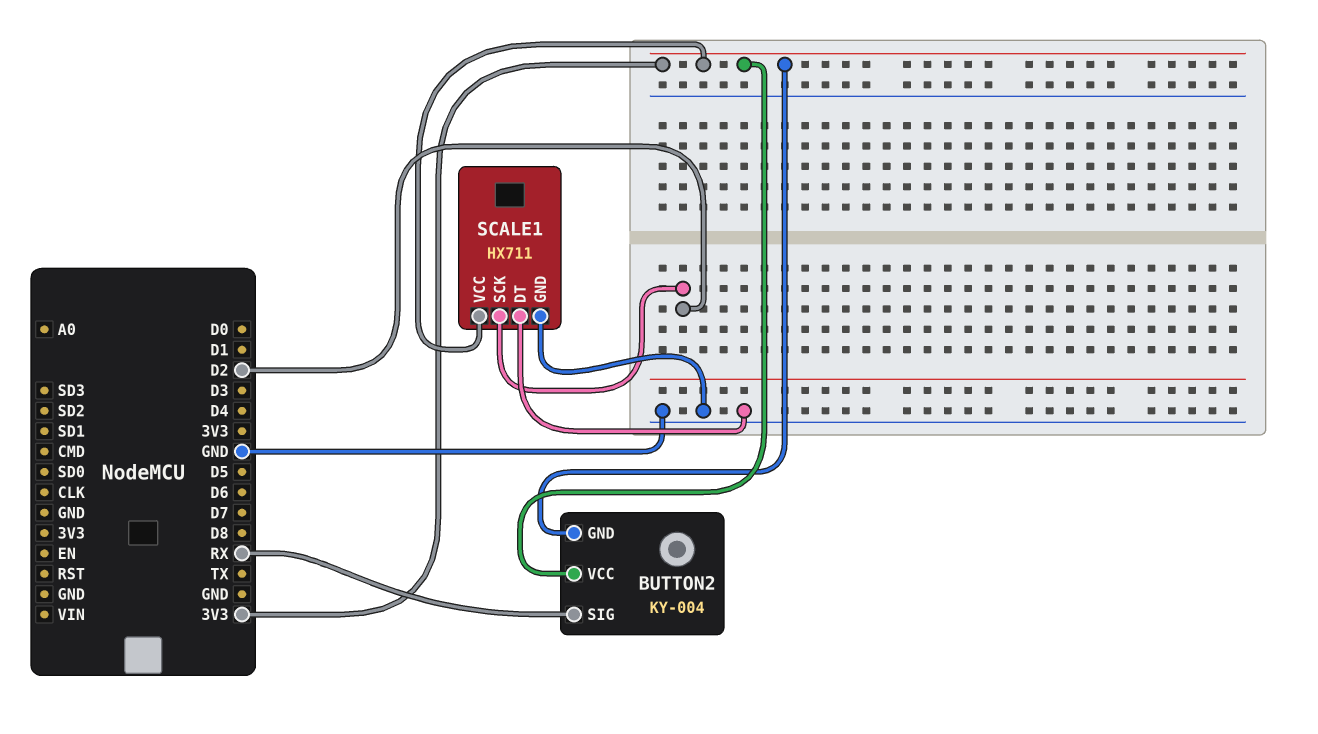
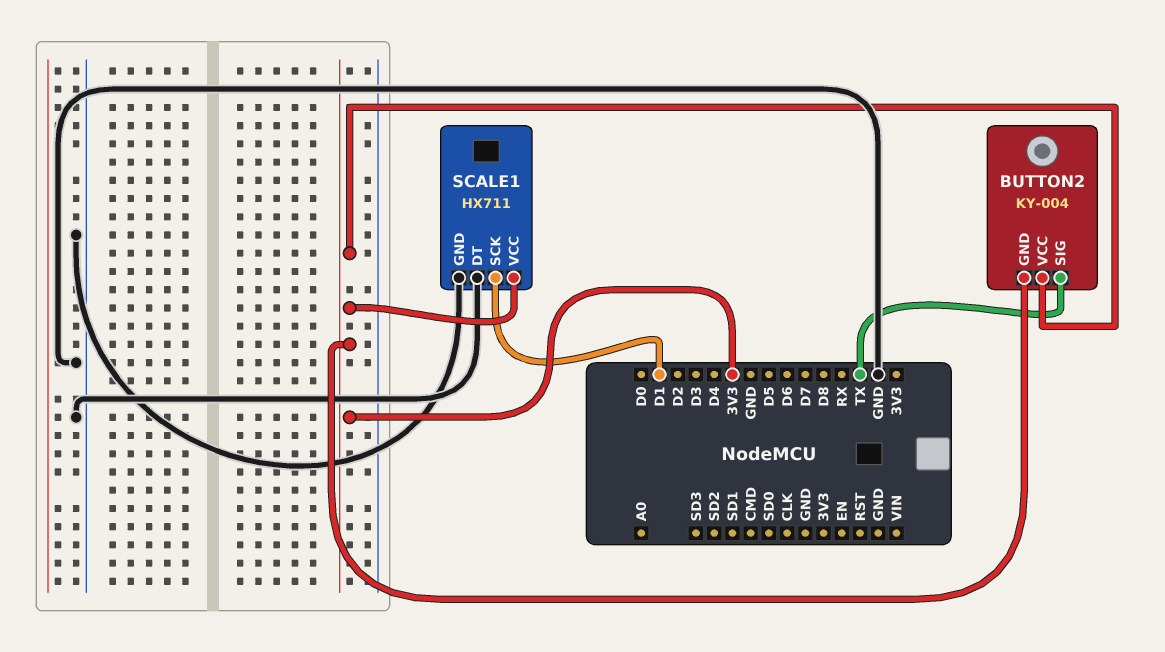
BUTTON2 pin SIG: RX -> TX
SCALE1 pin SCK: D2 -> D1

